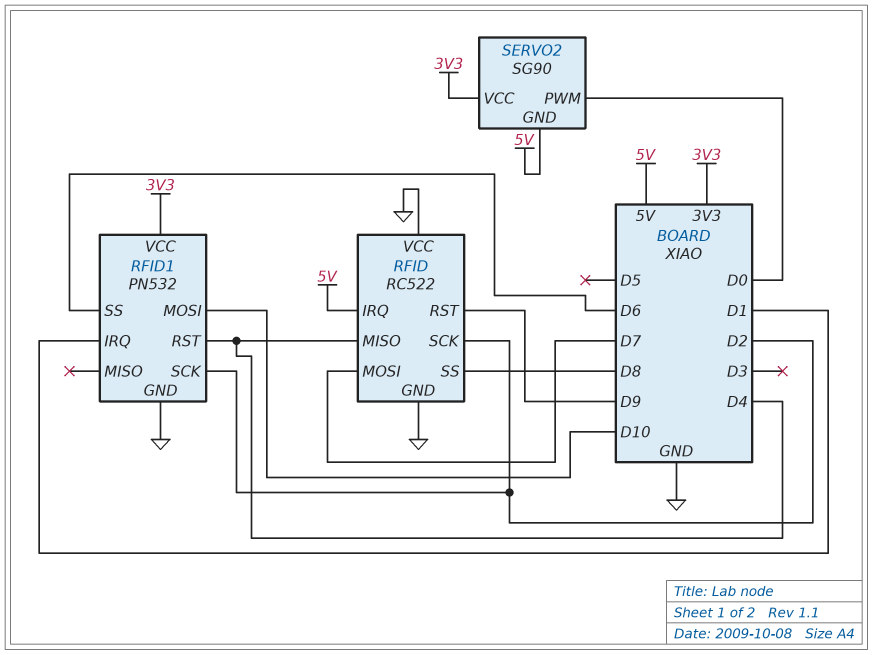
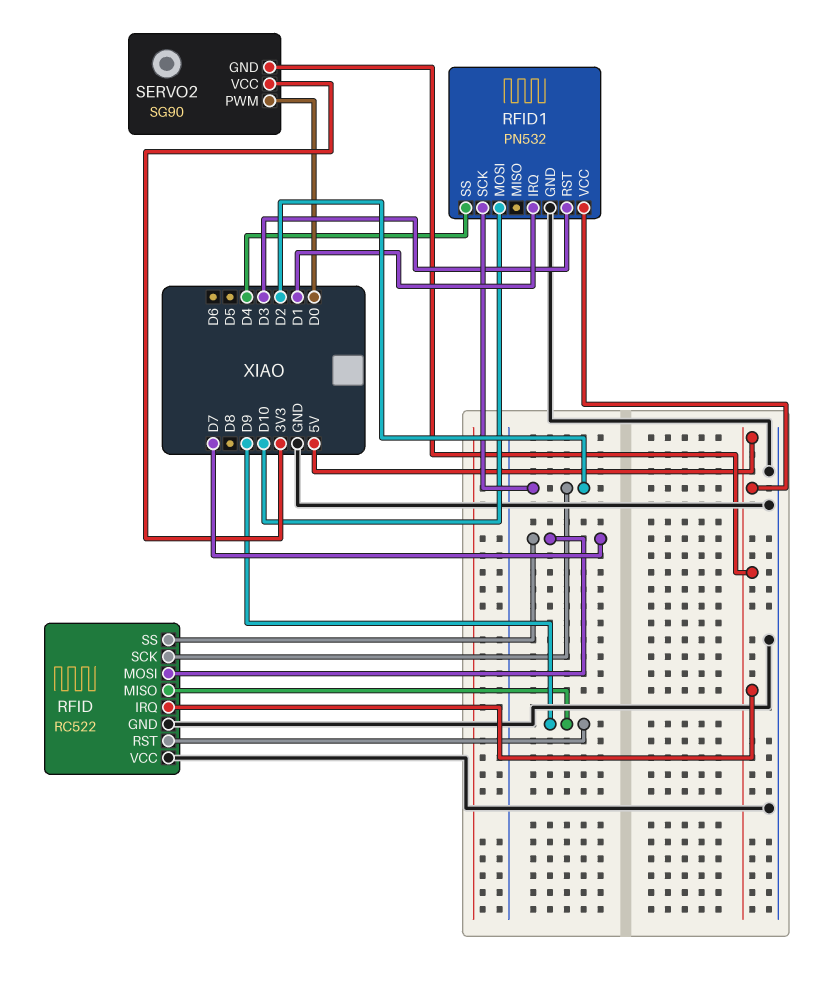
RFID pin MISO: D4 -> D9
RFID pin SS: D8 -> D7
RFID1 pin RST: D4 -> D3
RFID1 pin SS: D6 -> D4
RFID1 pin VCC: 3V3 -> 5V

